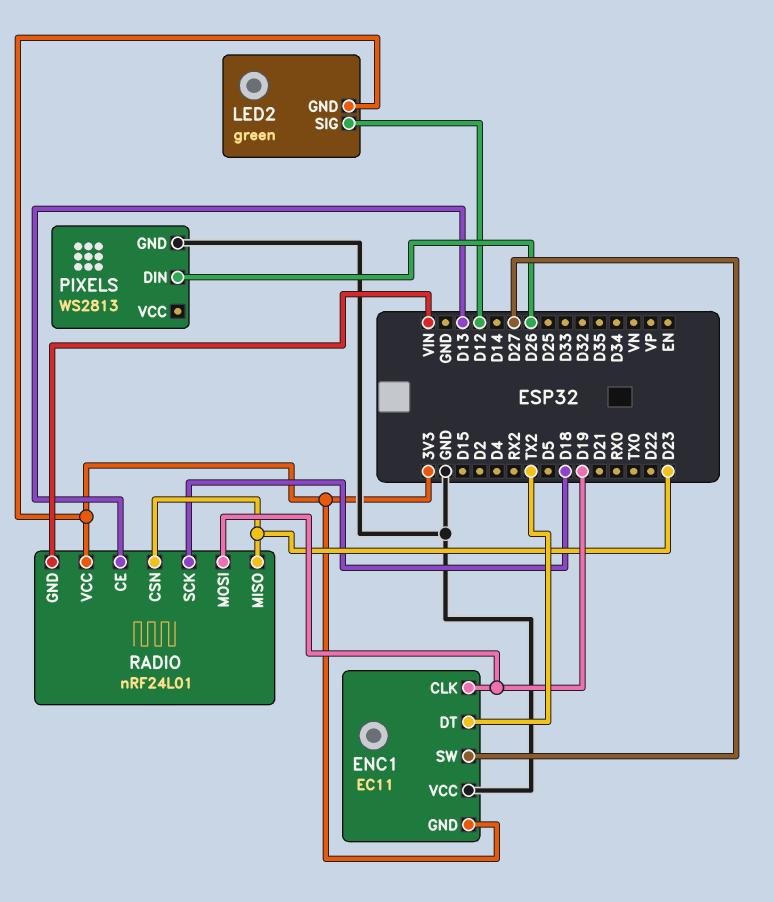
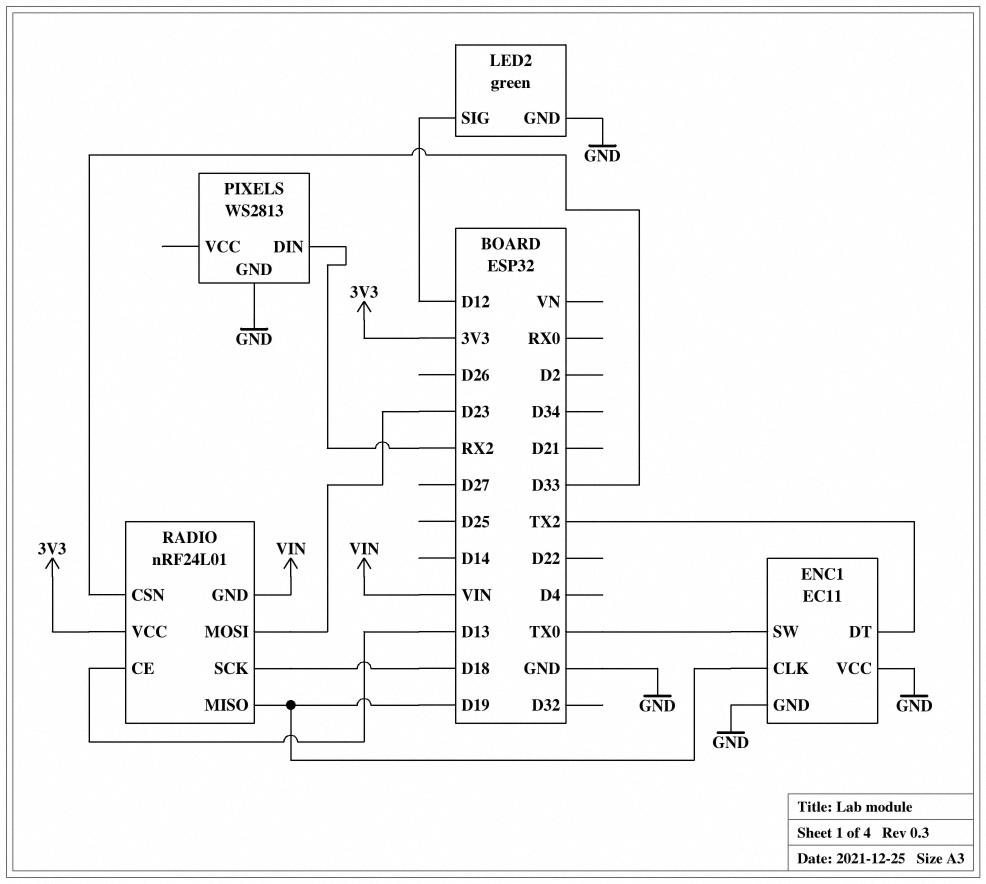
ENC1 pin GND: 3V3 -> GND
ENC1 pin SW: D27 -> TX0
LED2 pin GND: 3V3 -> GND
PIXELS pin DIN: D26 -> RX2
RADIO pin CSN: D23 -> D33
RADIO pin MISO: D23 -> D19
RADIO pin MOSI: D19 -> D23

